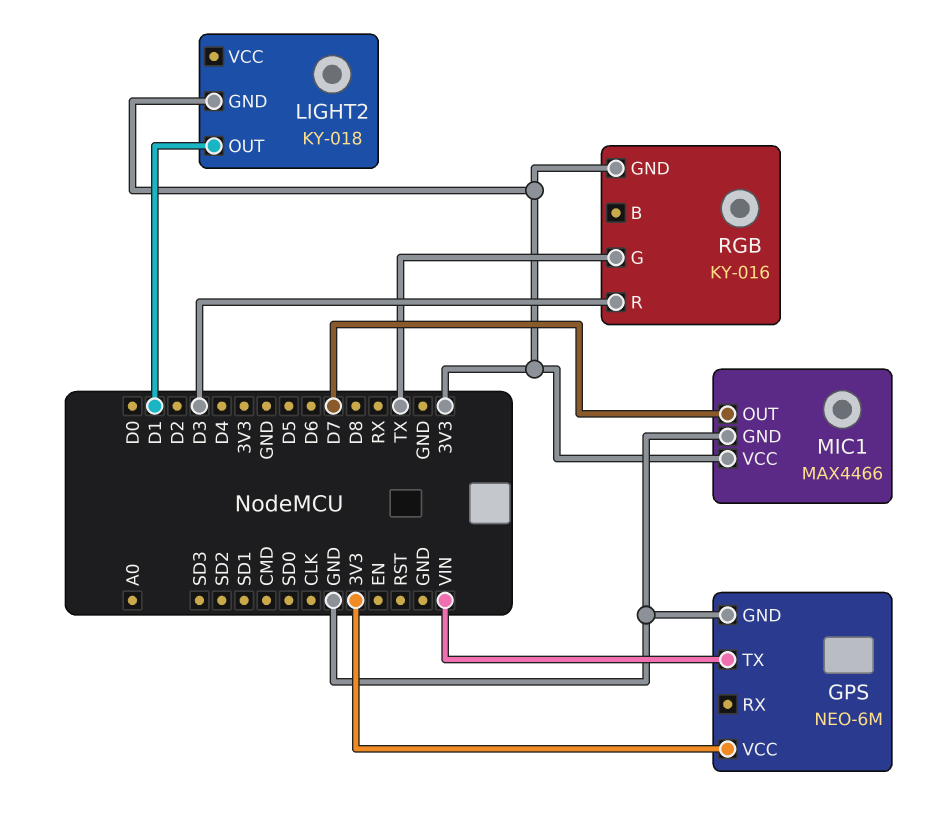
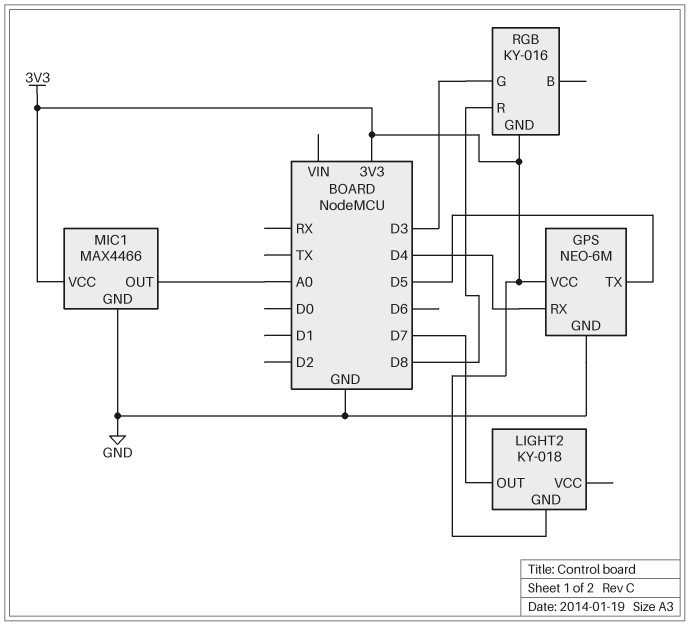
GPS pin RX: none -> D4
GPS pin TX: VIN -> D5
LIGHT2 pin OUT: D1 -> D7
MIC1 pin OUT: D7 -> A0
RGB pin G: TX -> D3
RGB pin R: D3 -> D8

